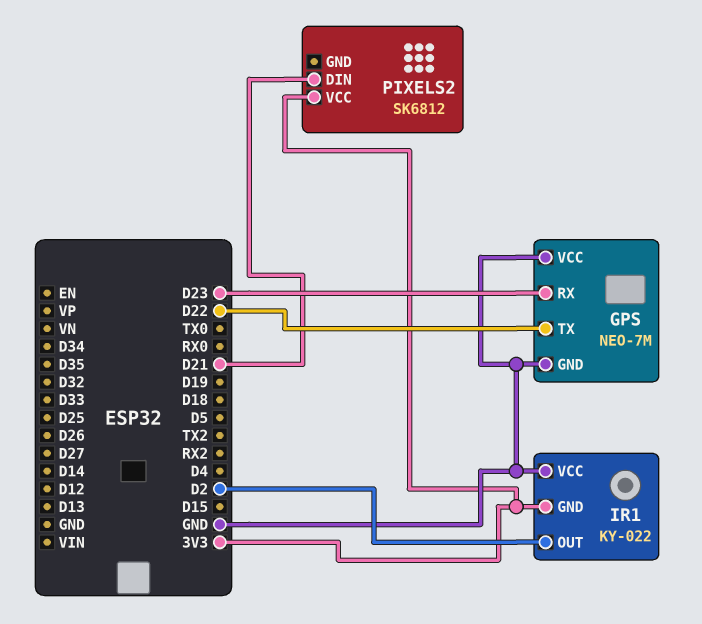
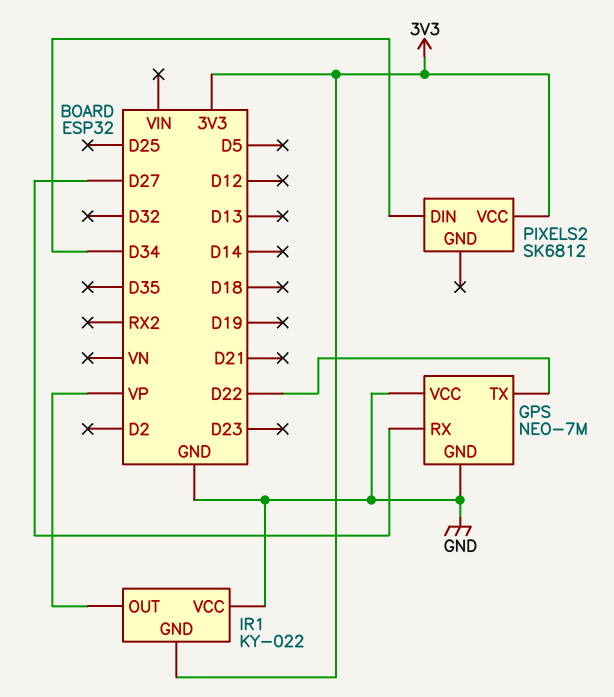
GPS pin RX: D23 -> D27
IR1 pin OUT: D2 -> VP
PIXELS2 pin DIN: D21 -> D34

